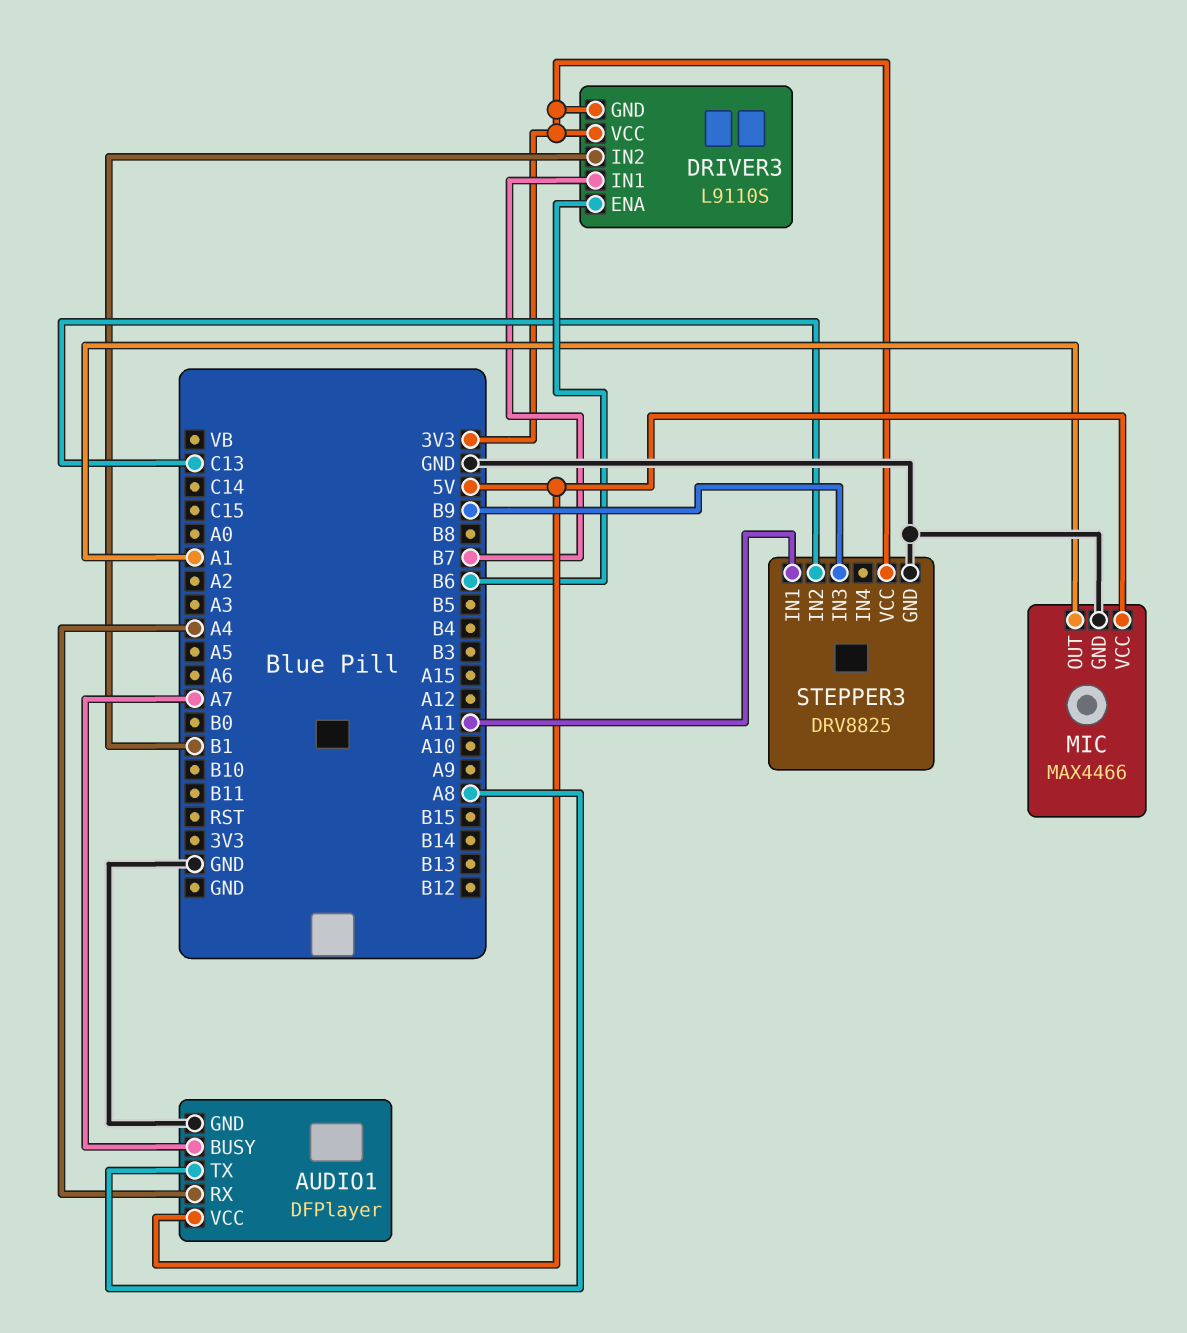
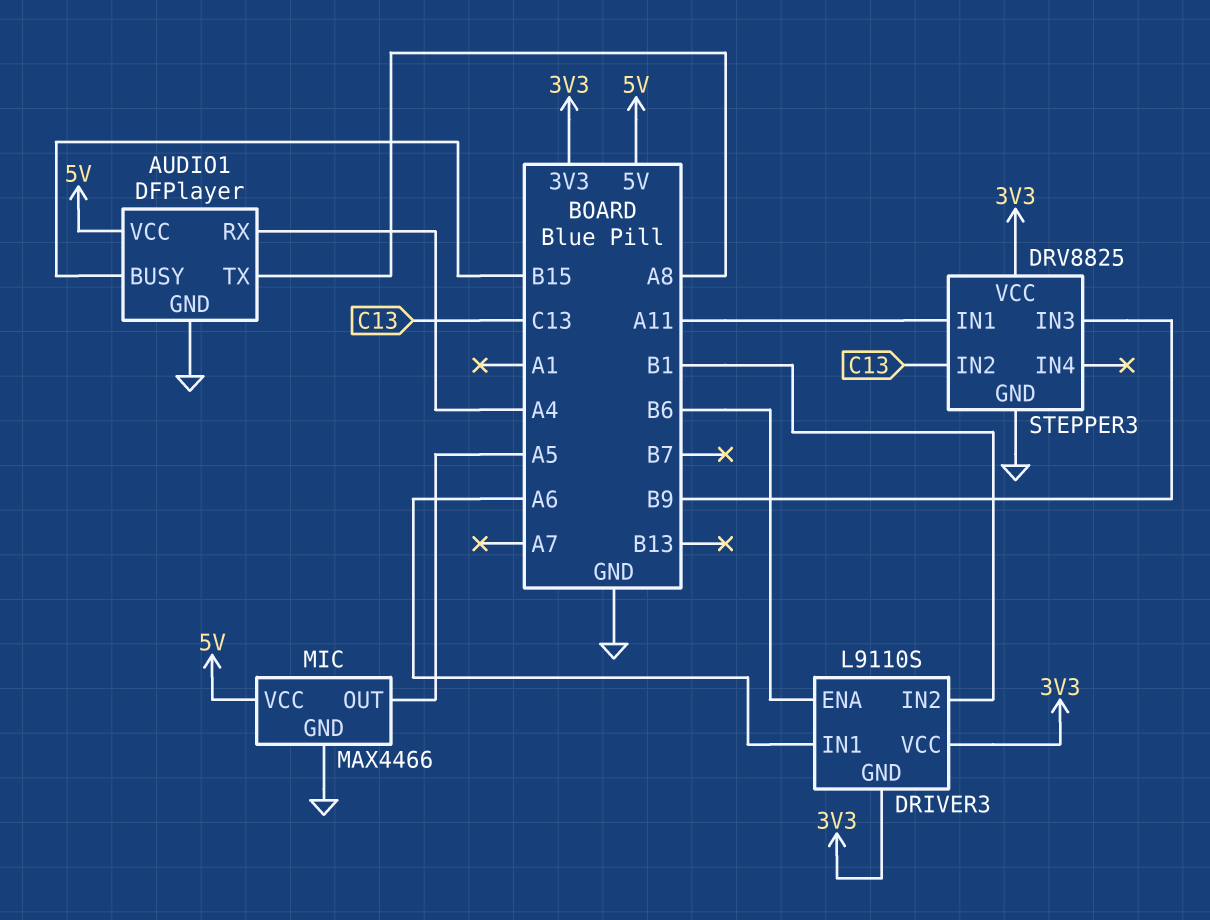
AUDIO1 pin BUSY: A7 -> B15
DRIVER3 pin IN1: B7 -> A6
MIC pin OUT: A1 -> A5

